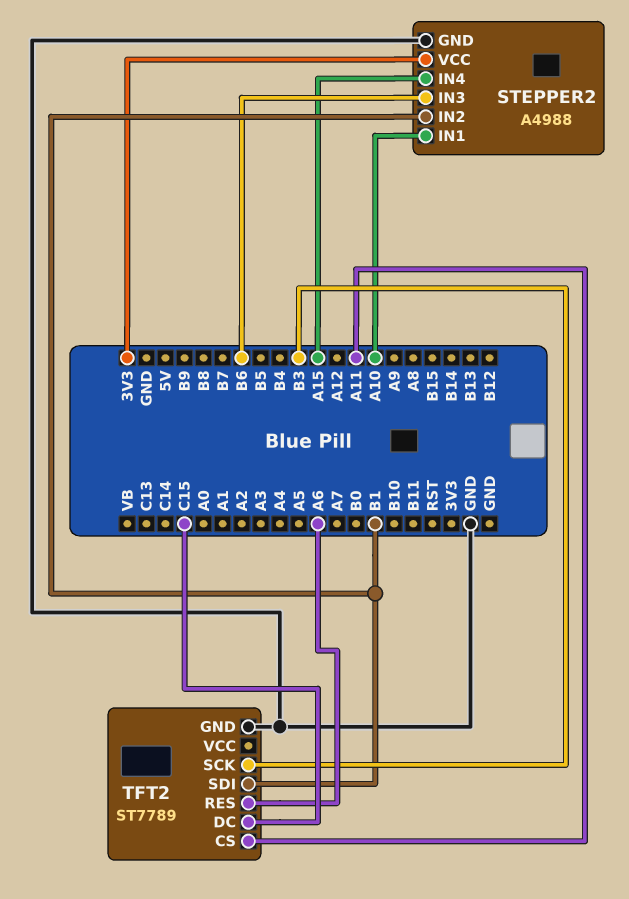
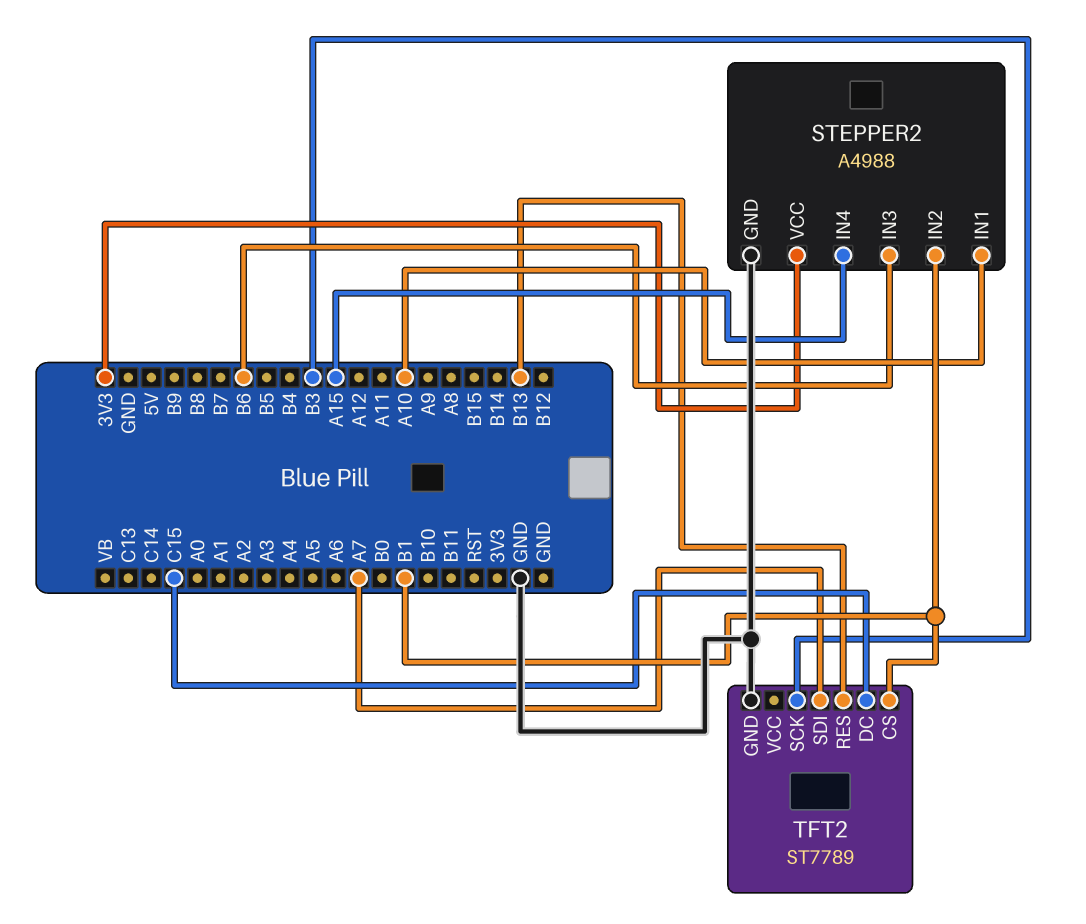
TFT2 pin CS: A11 -> B1
TFT2 pin RES: A6 -> B13
TFT2 pin SDI: B1 -> A7

